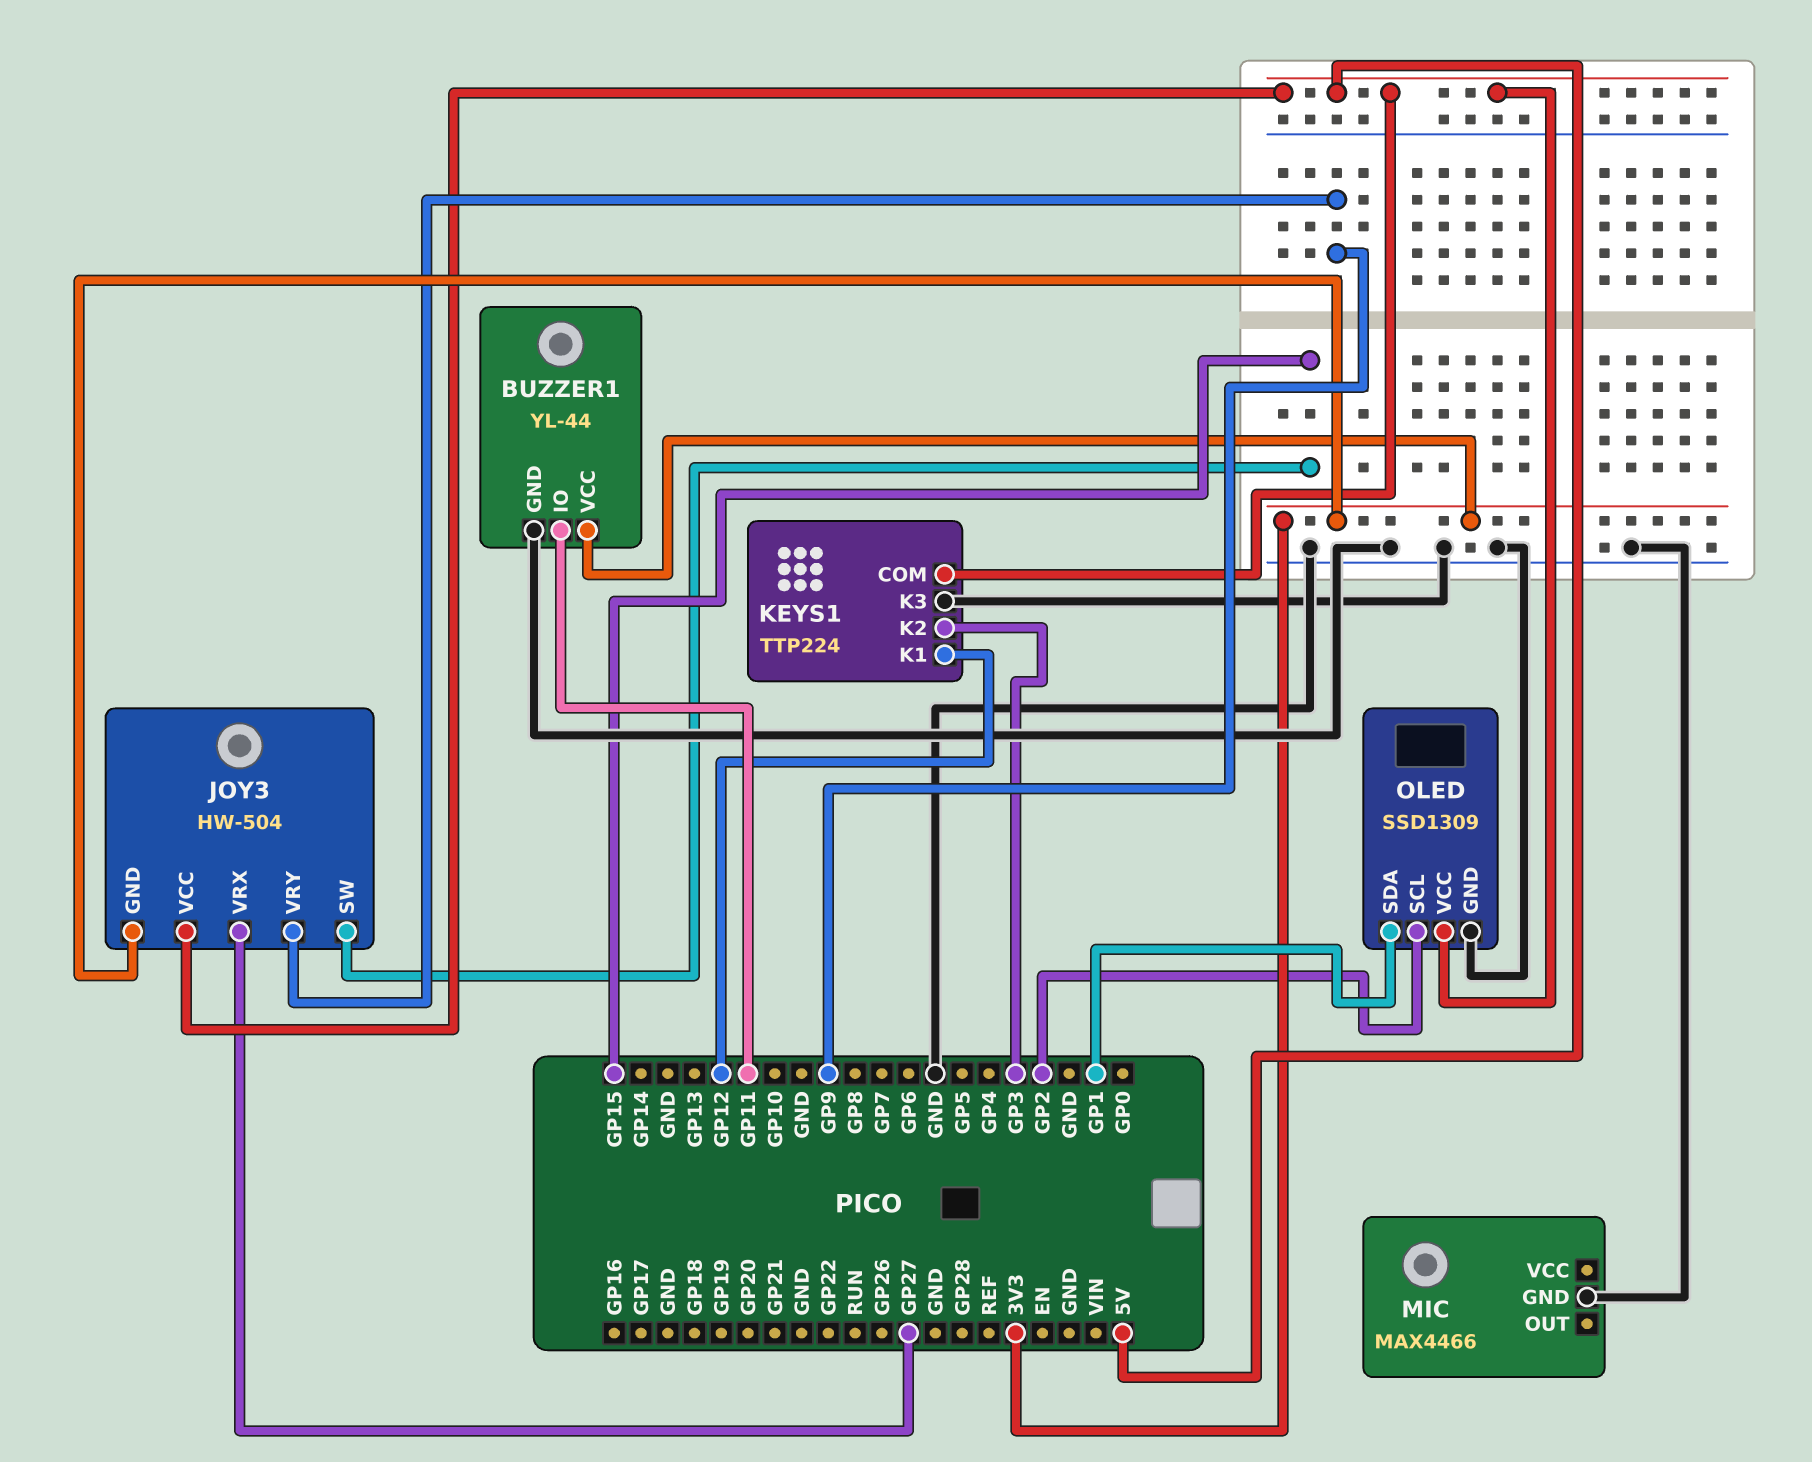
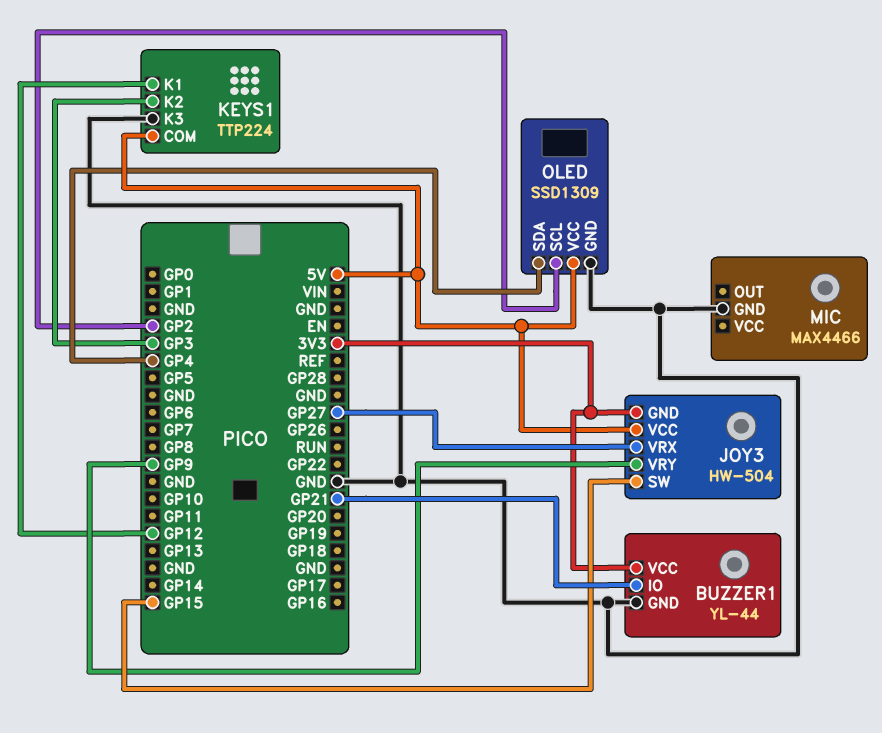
BUZZER1 pin IO: GP11 -> GP21
OLED pin SDA: GP1 -> GP4

